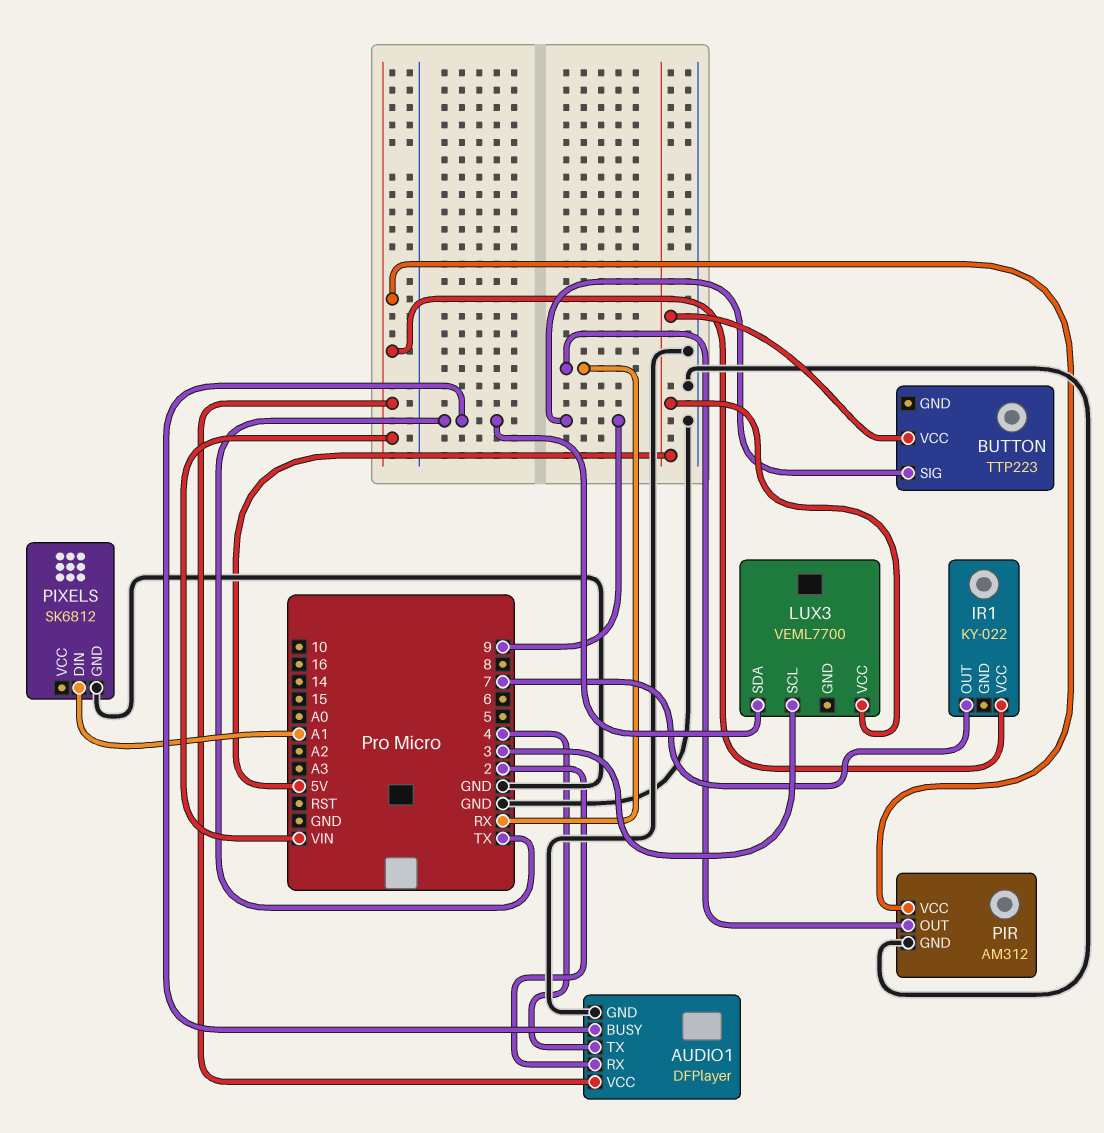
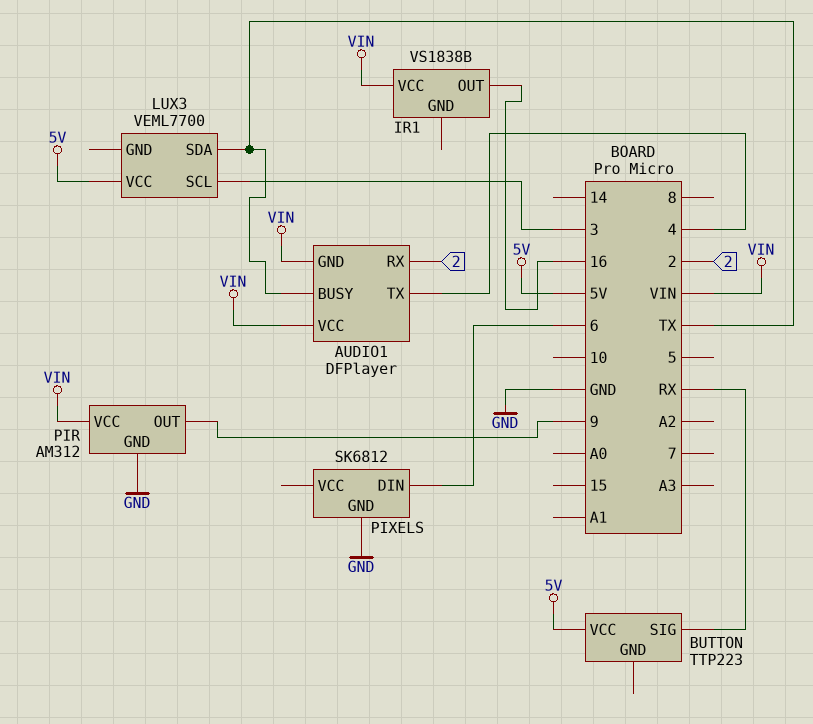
AUDIO1 pin GND: GND -> VIN
BUTTON pin SIG: 9 -> RX
IR1: KY-022 -> VS1838B
IR1 pin OUT: 7 -> 16
PIR pin OUT: RX -> 9
PIXELS pin DIN: A1 -> 6

